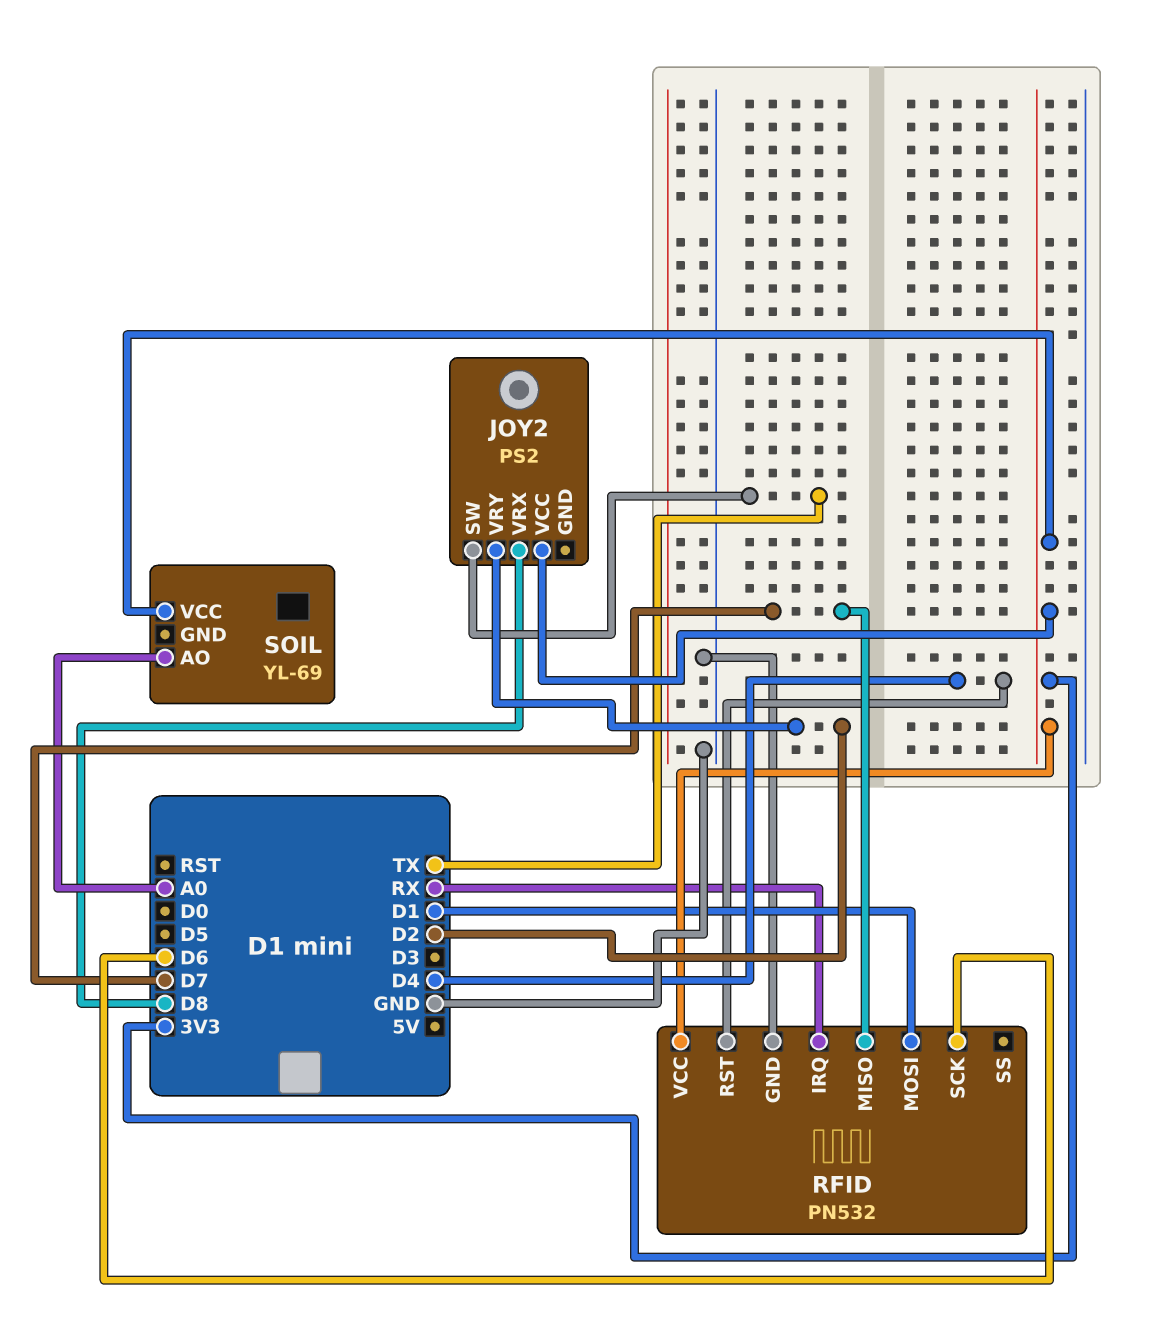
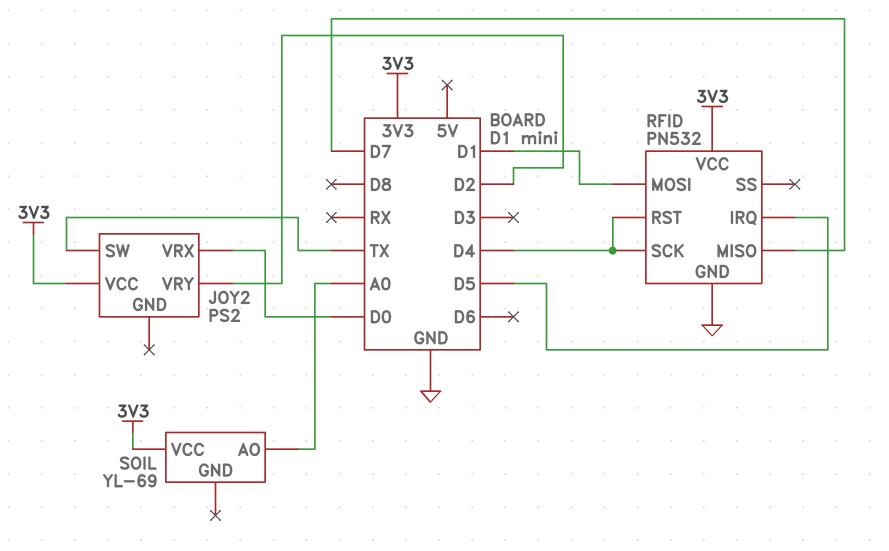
JOY2 pin VRX: D8 -> D0
RFID pin IRQ: RX -> D5
RFID pin SCK: D6 -> D4

